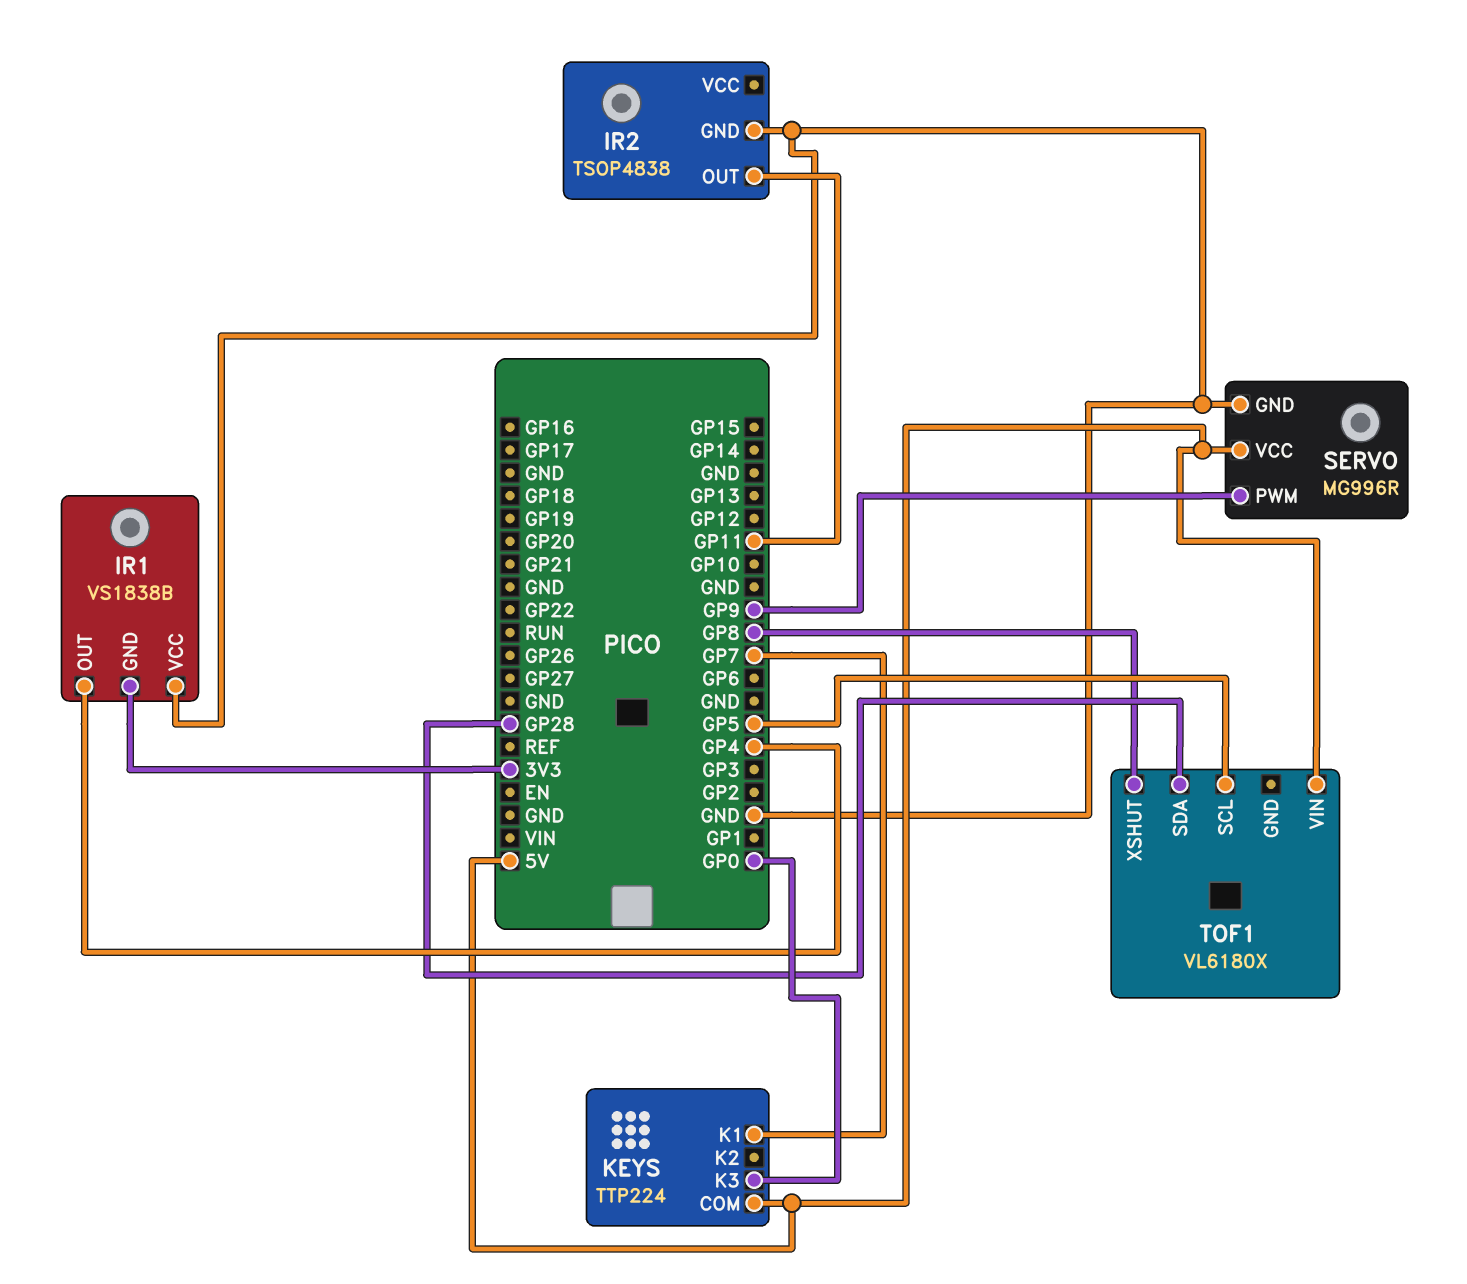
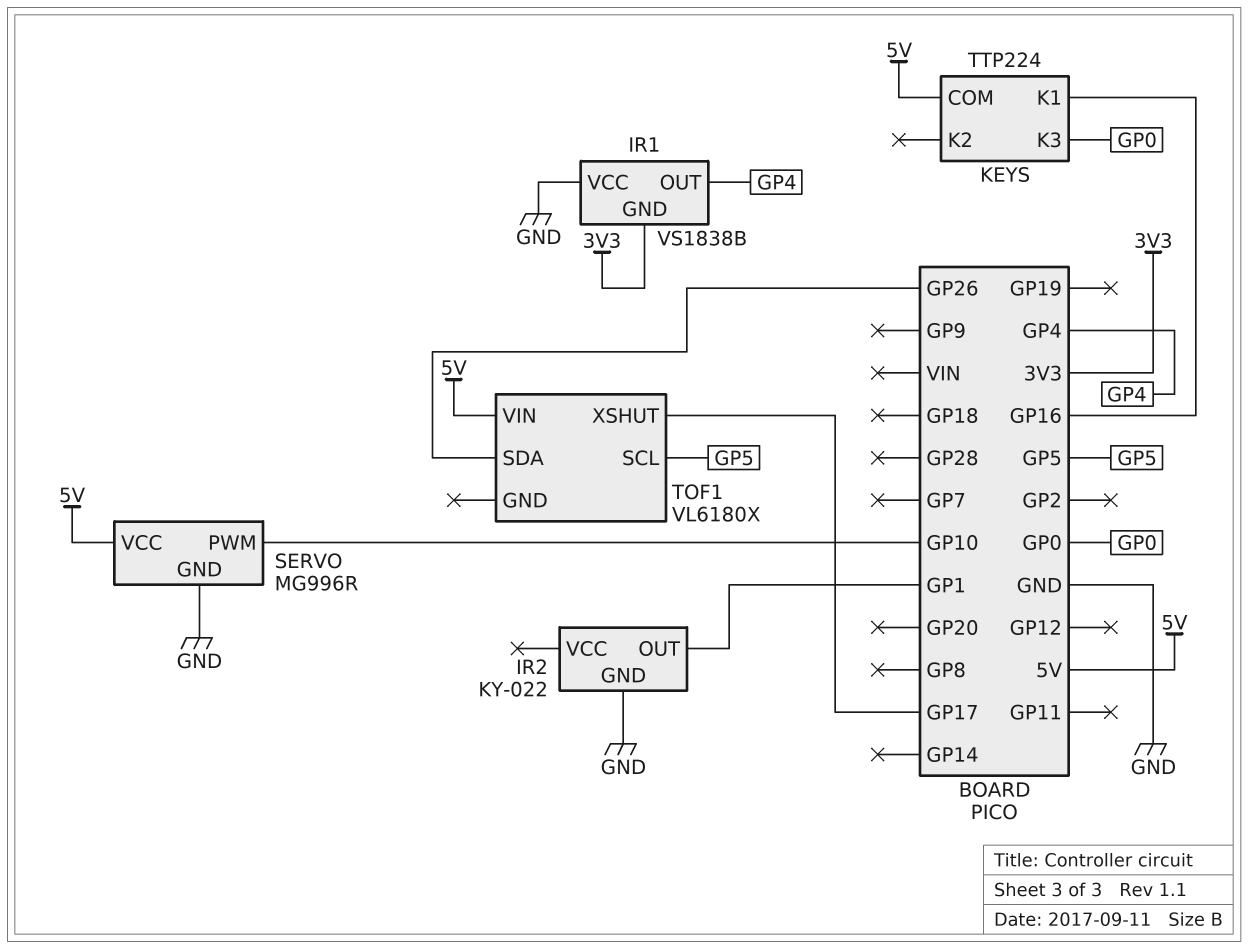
IR2: TSOP4838 -> KY-022
IR2 pin OUT: GP11 -> GP1
KEYS pin K1: GP7 -> GP16
SERVO pin PWM: GP9 -> GP10
TOF1 pin SDA: GP28 -> GP26
TOF1 pin XSHUT: GP8 -> GP17

